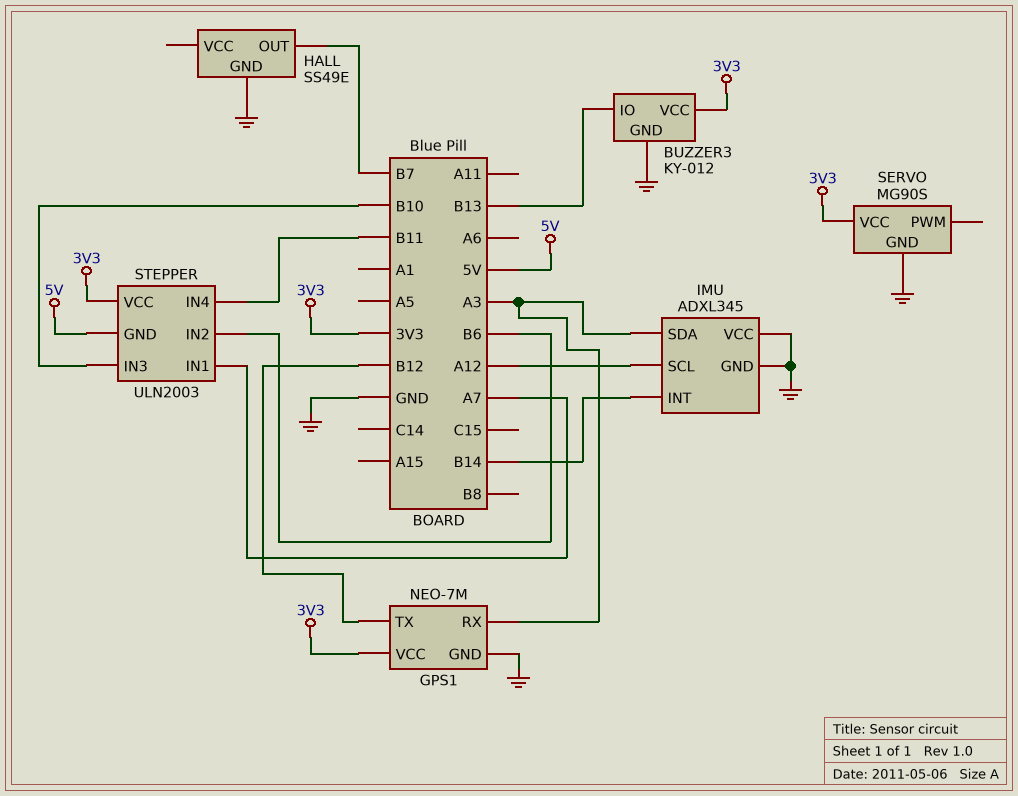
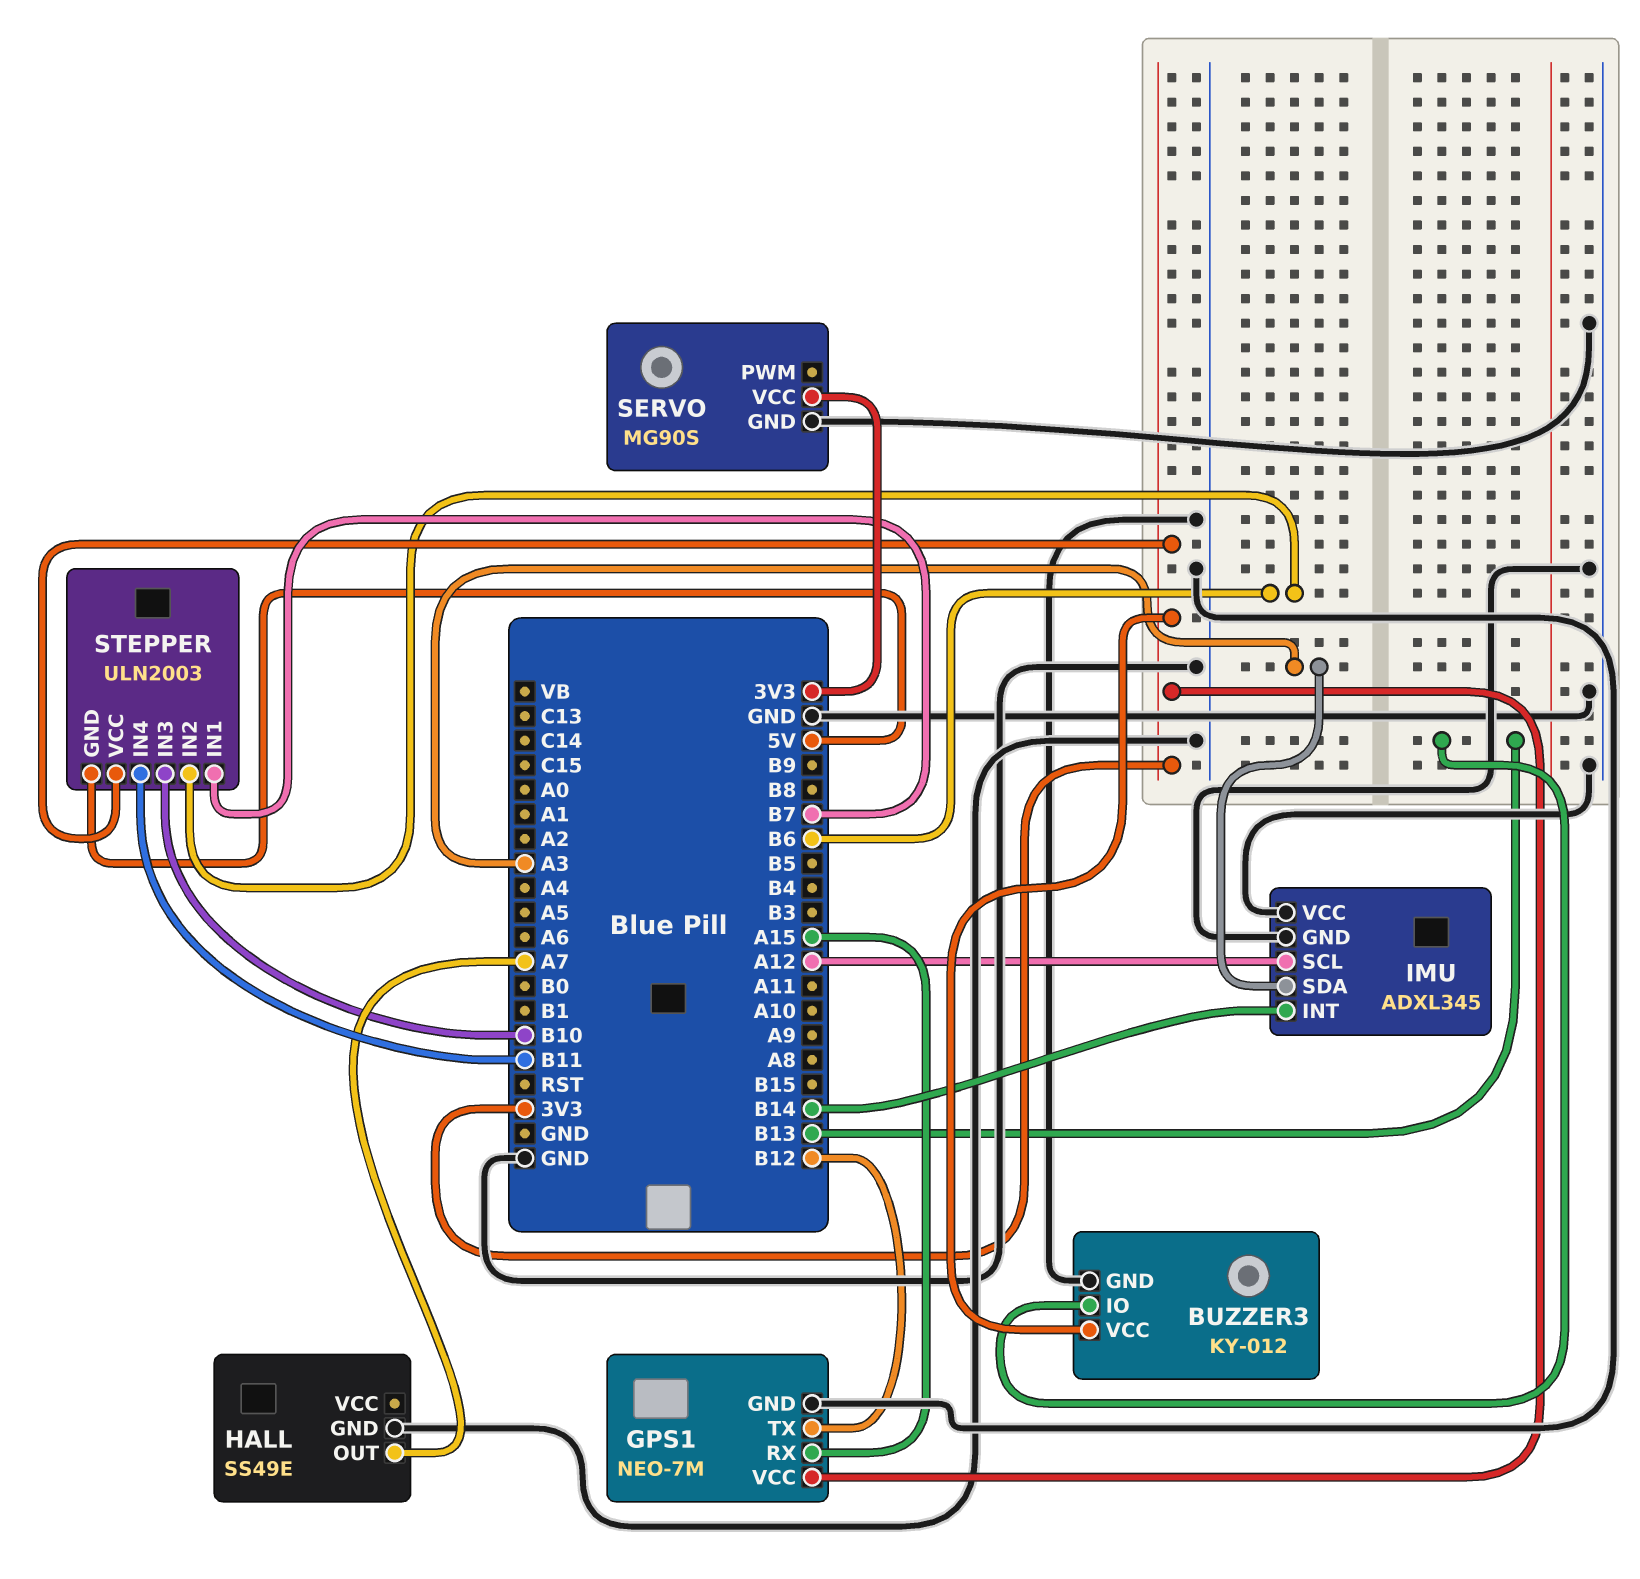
GPS1 pin RX: A3 -> A15
HALL pin OUT: B7 -> A7
STEPPER pin IN1: A7 -> B7

